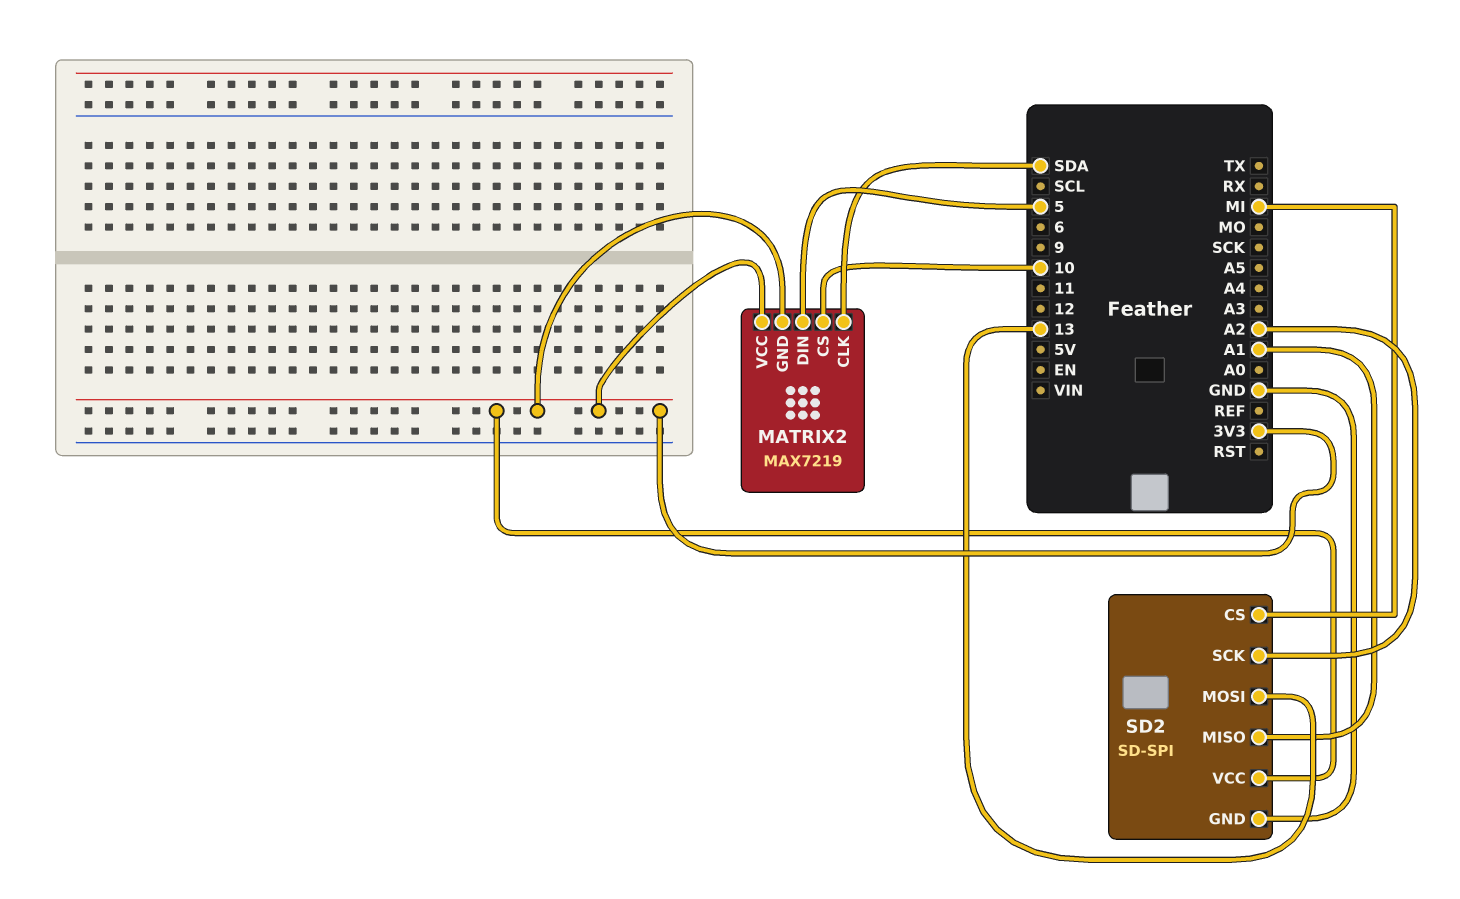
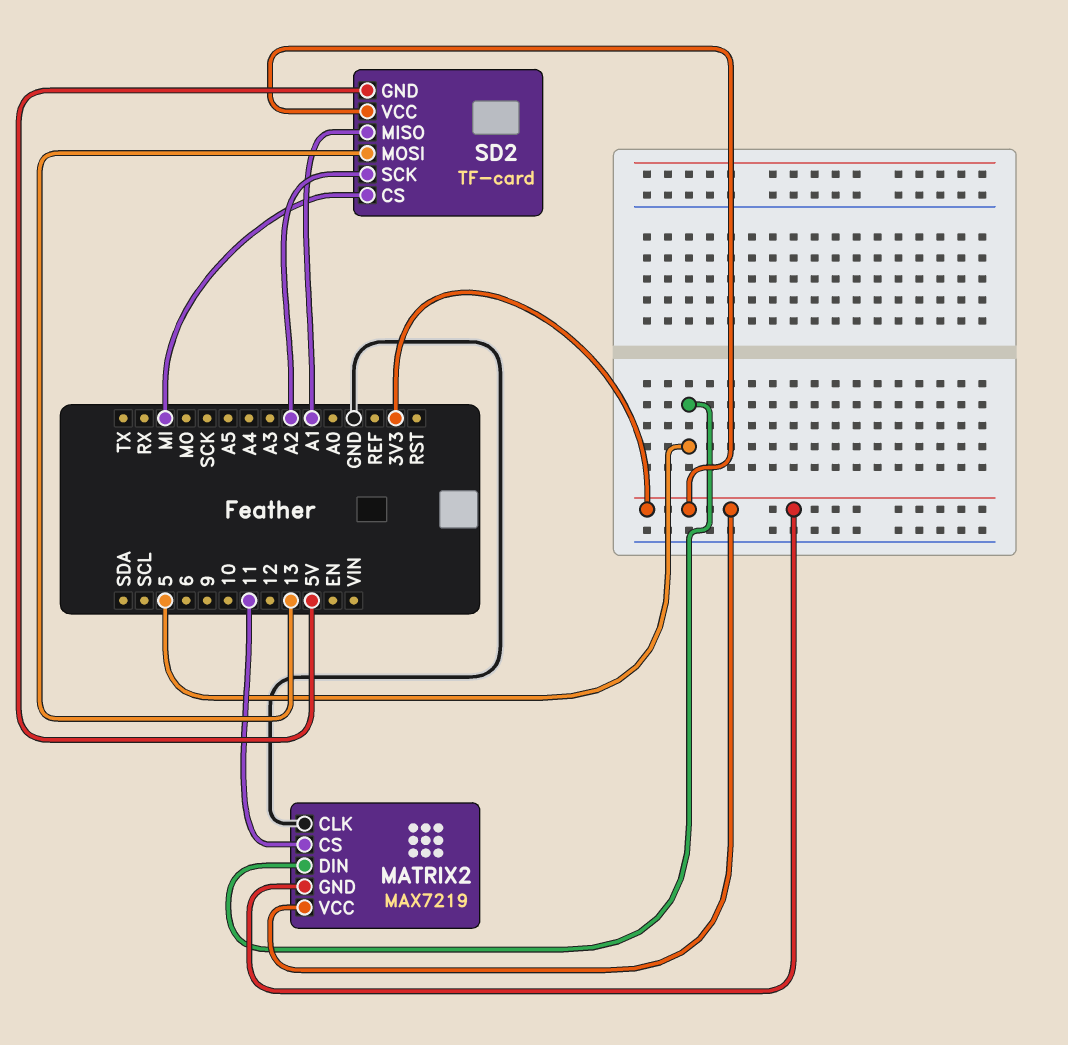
MATRIX2 pin CLK: SDA -> GND
MATRIX2 pin CS: 10 -> 11
SD2: SD-SPI -> TF-card
SD2 pin GND: GND -> 5V

